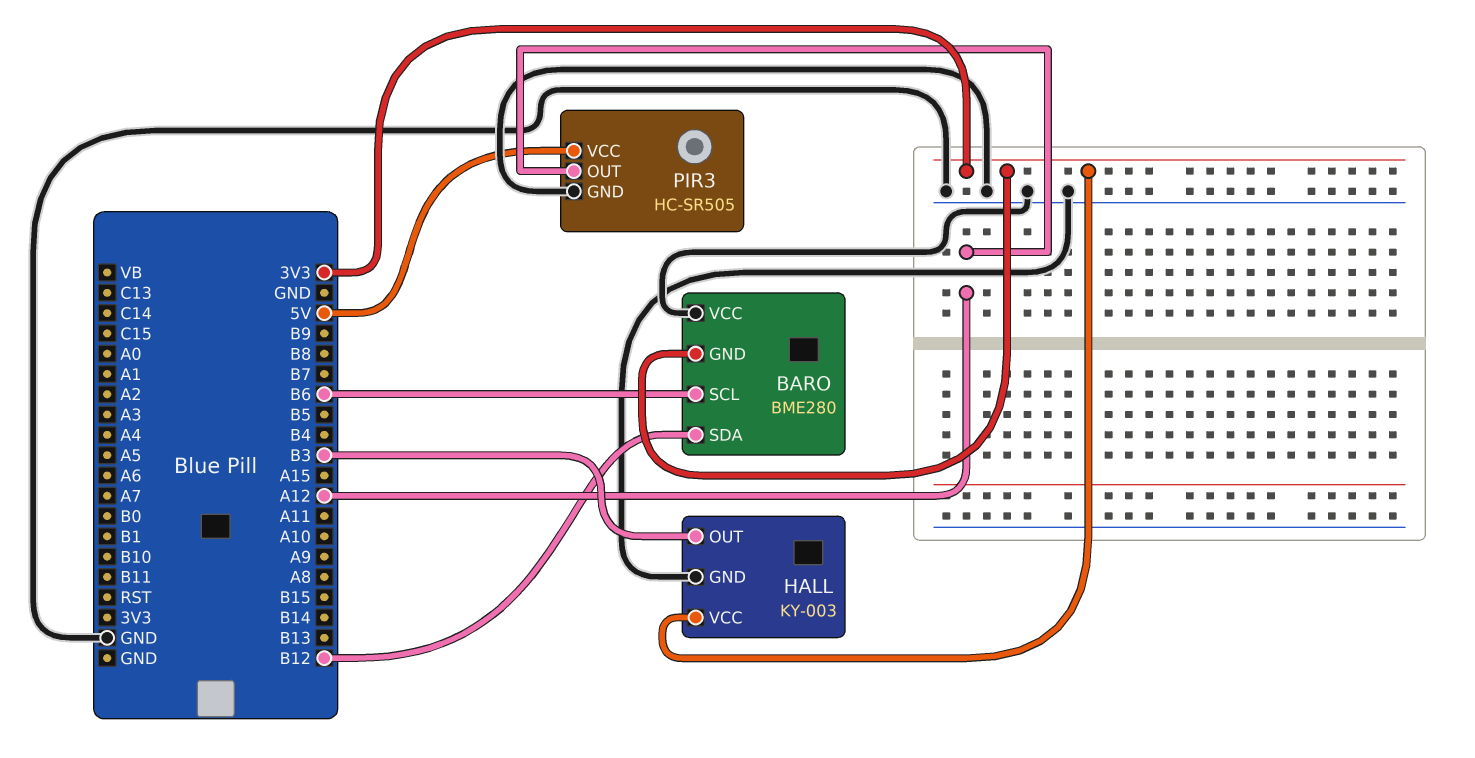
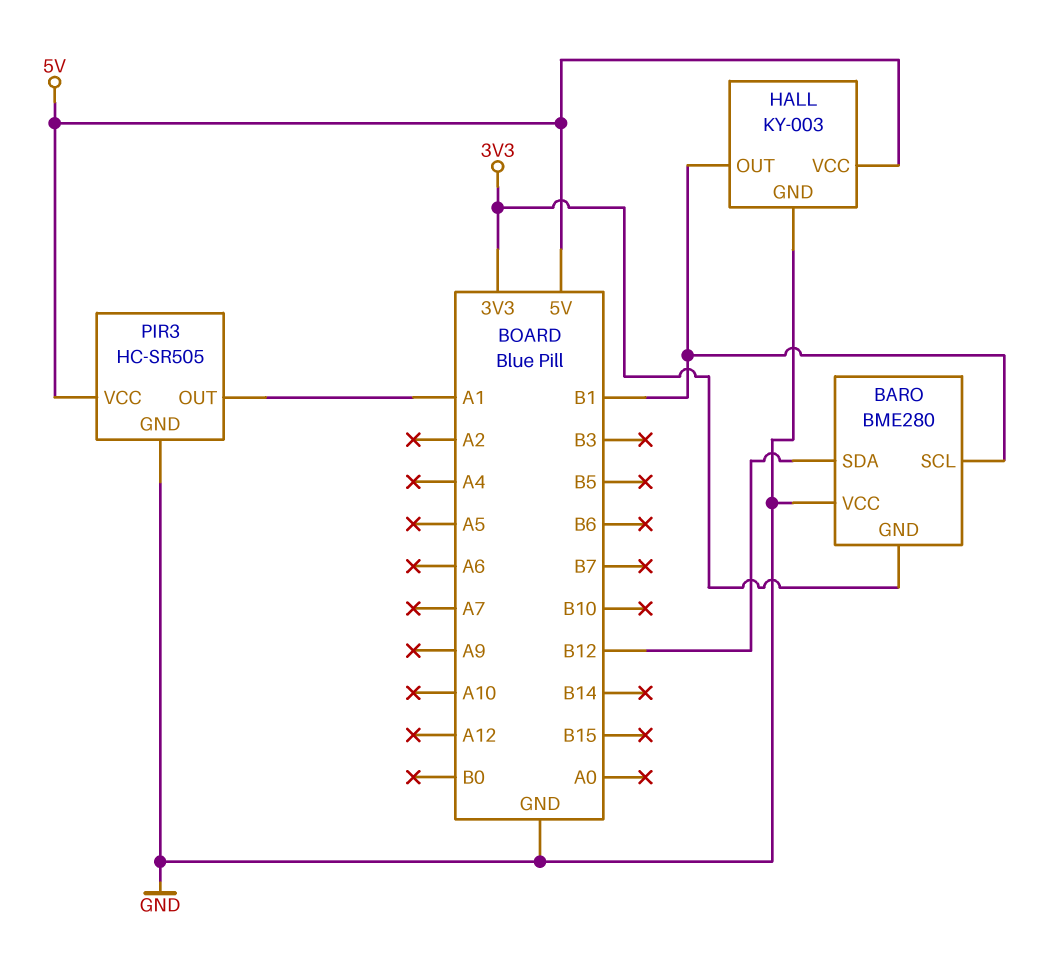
BARO pin SCL: B6 -> B1
HALL pin OUT: B3 -> B1
HALL pin VCC: 3V3 -> 5V
PIR3 pin OUT: A12 -> A1

